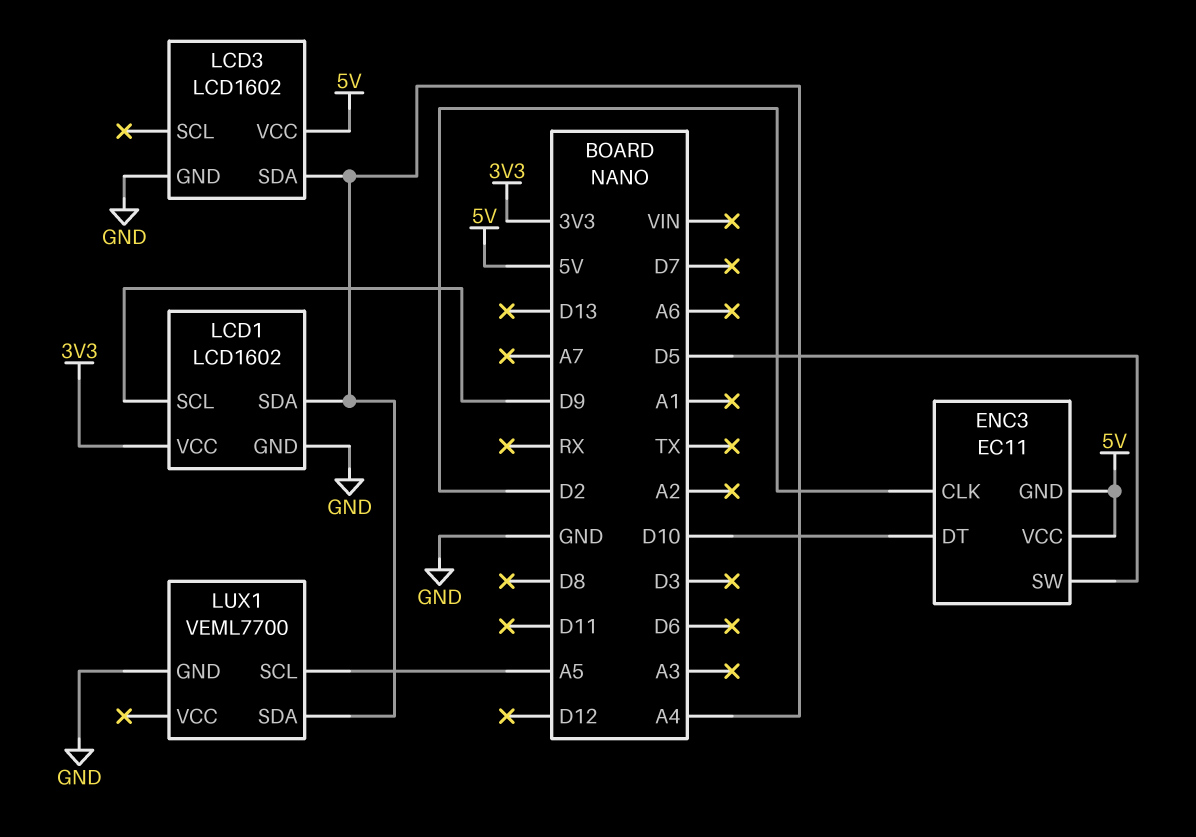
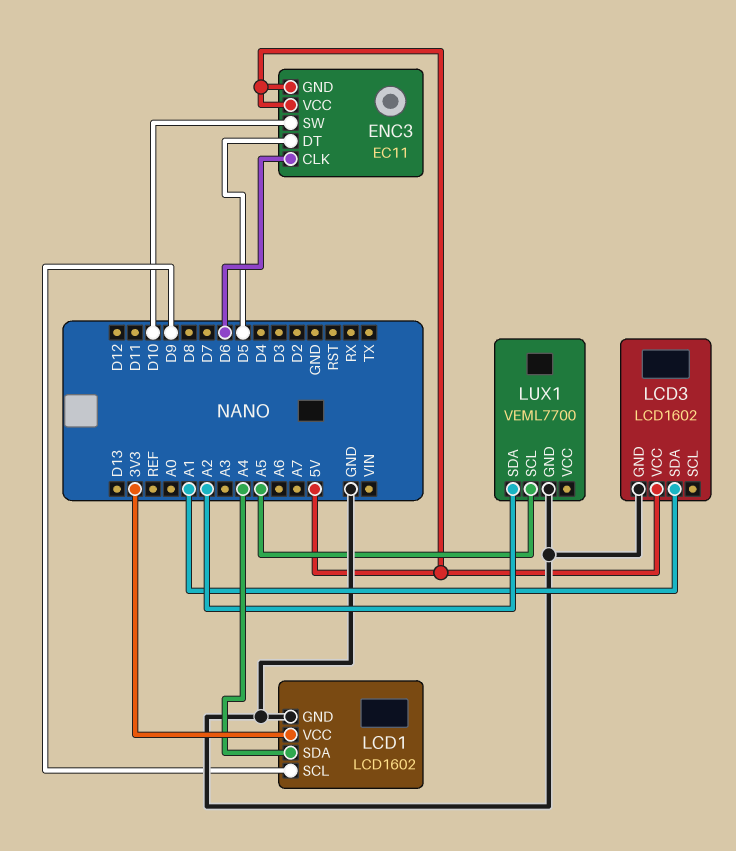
ENC3 pin CLK: D2 -> D6
ENC3 pin DT: D10 -> D5
ENC3 pin SW: D5 -> D10
LCD3 pin SDA: A4 -> A1
LUX1 pin SDA: A4 -> A2

